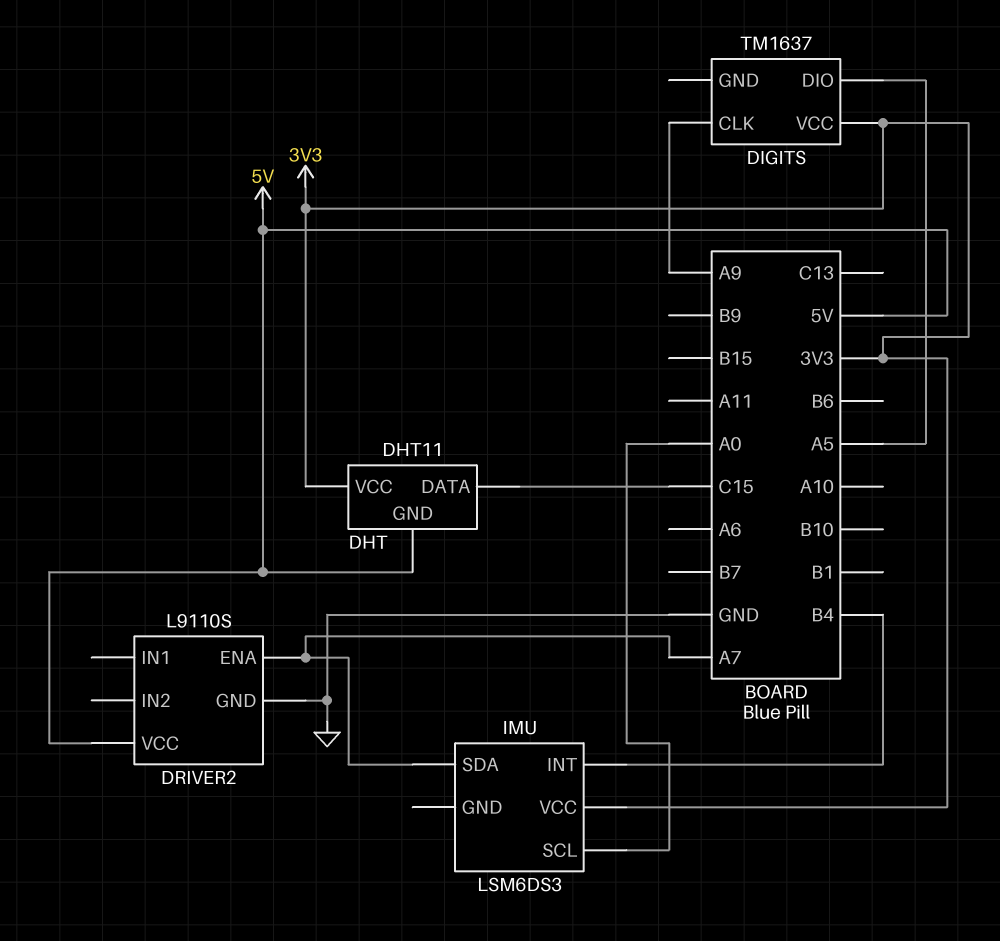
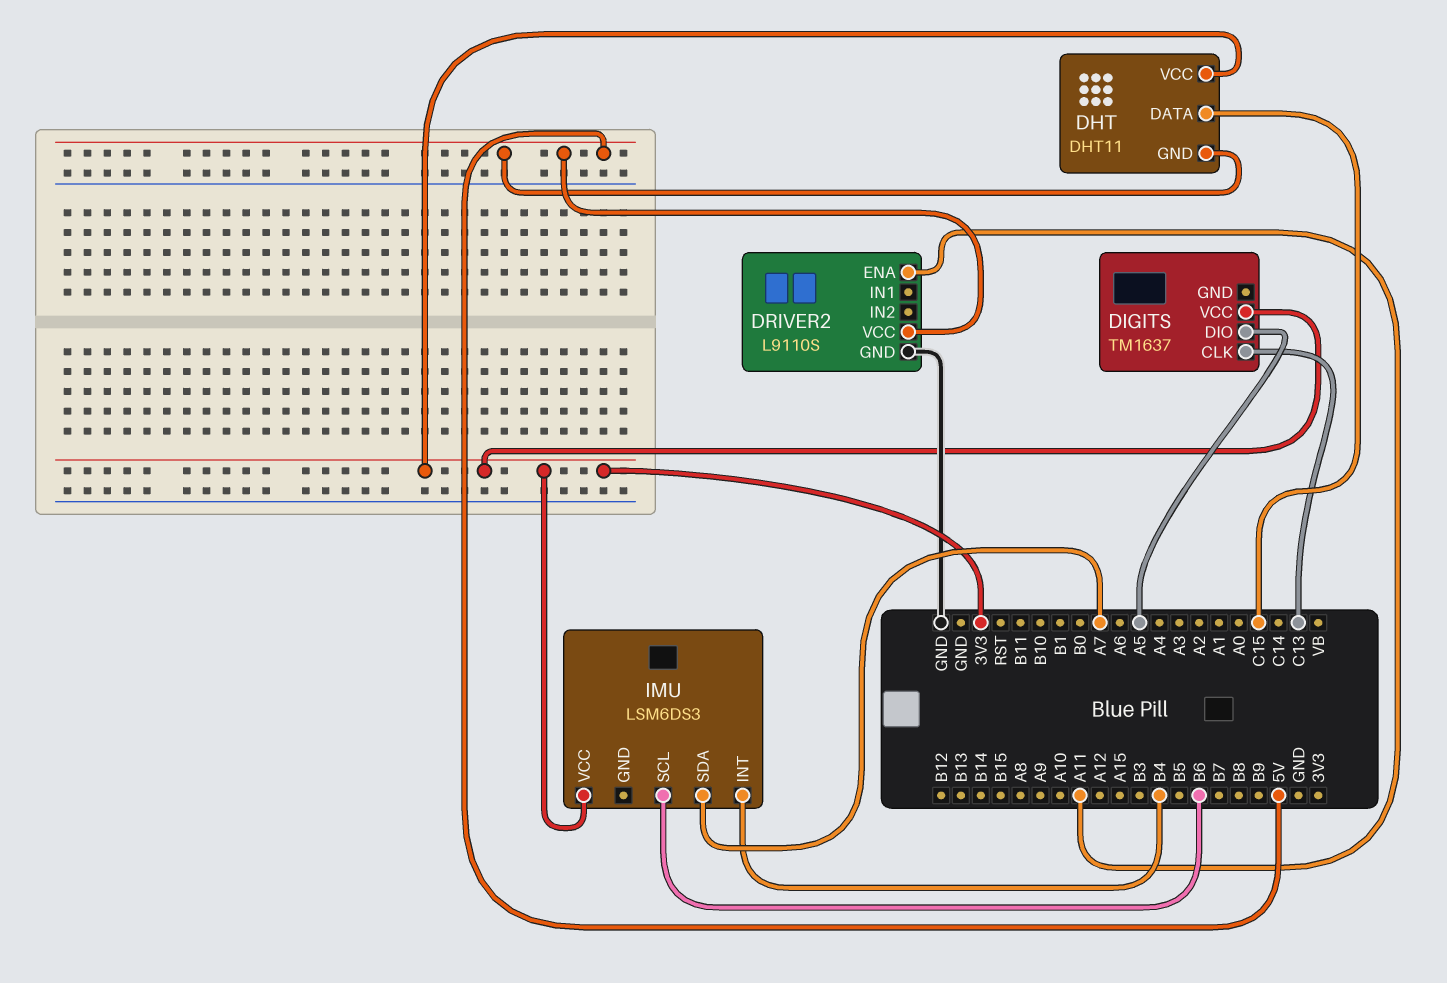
DIGITS pin CLK: A9 -> C13
DRIVER2 pin ENA: A7 -> A11
IMU pin SCL: A0 -> B6

